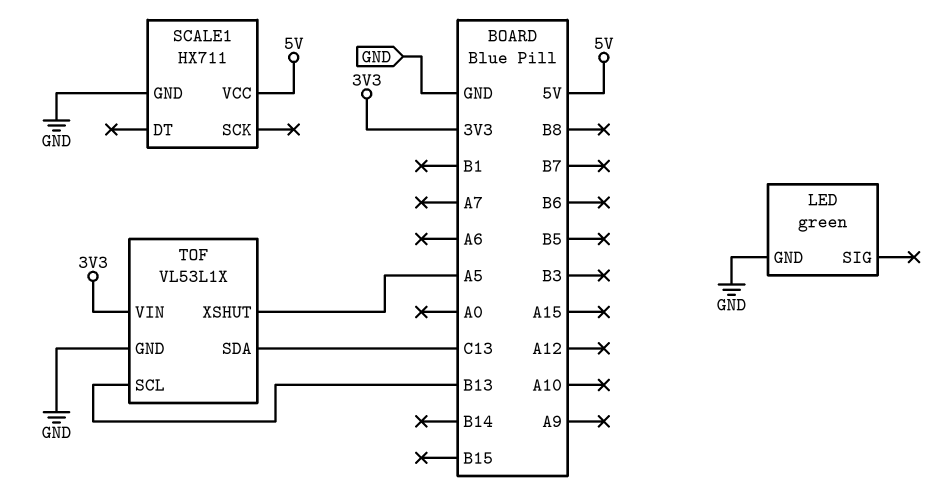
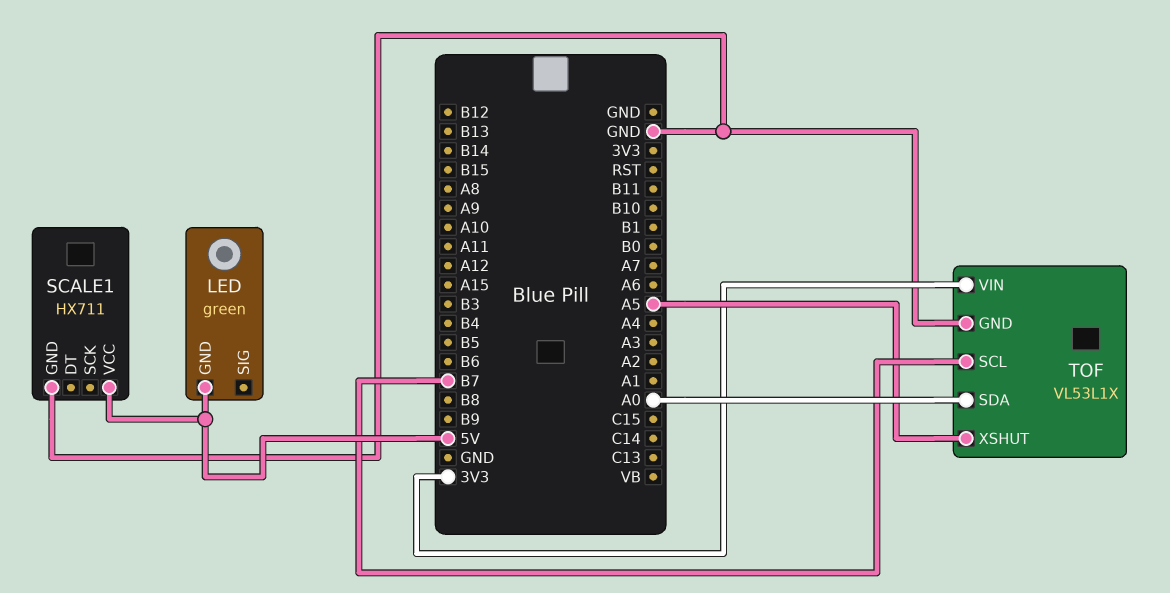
LED pin GND: GND -> 5V
TOF pin SCL: B13 -> B7
TOF pin SDA: C13 -> A0

